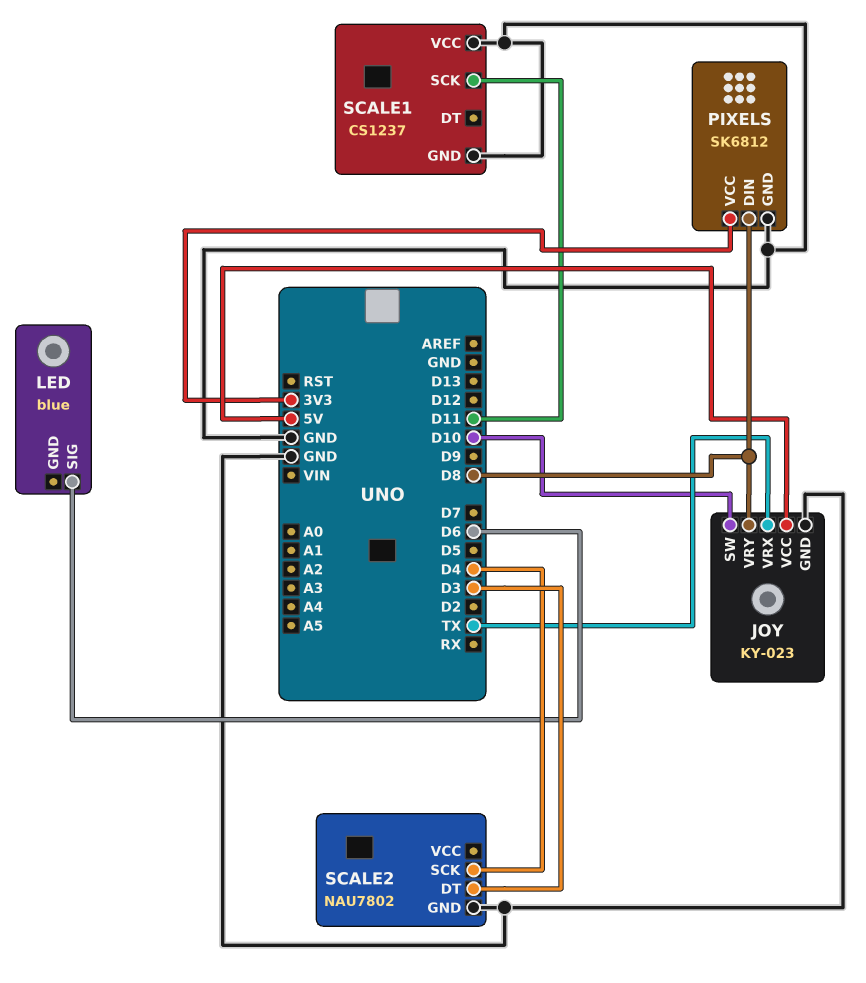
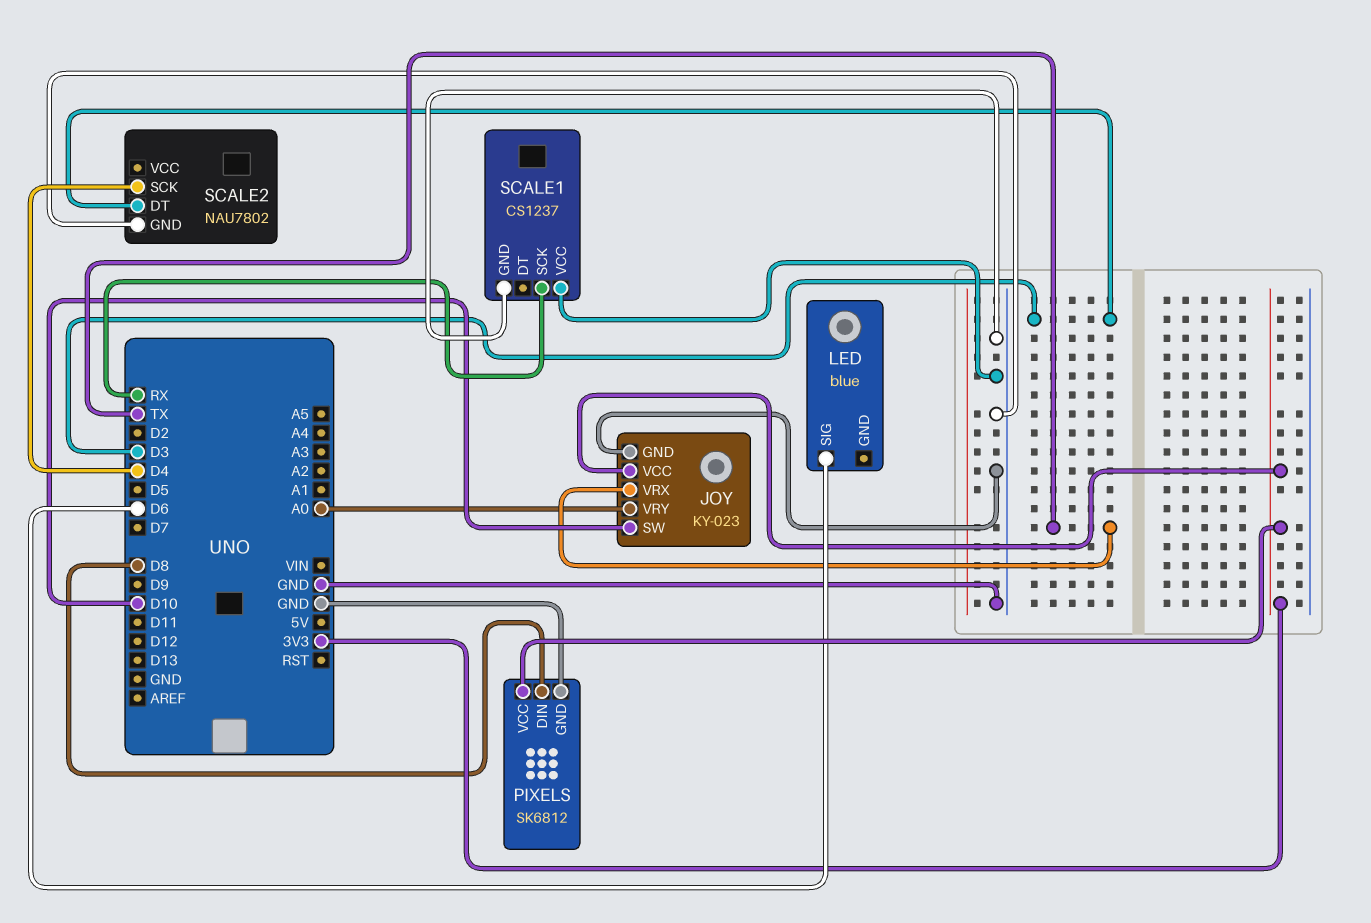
JOY pin VCC: 5V -> 3V3
JOY pin VRY: D8 -> A0
SCALE1 pin SCK: D11 -> RX

